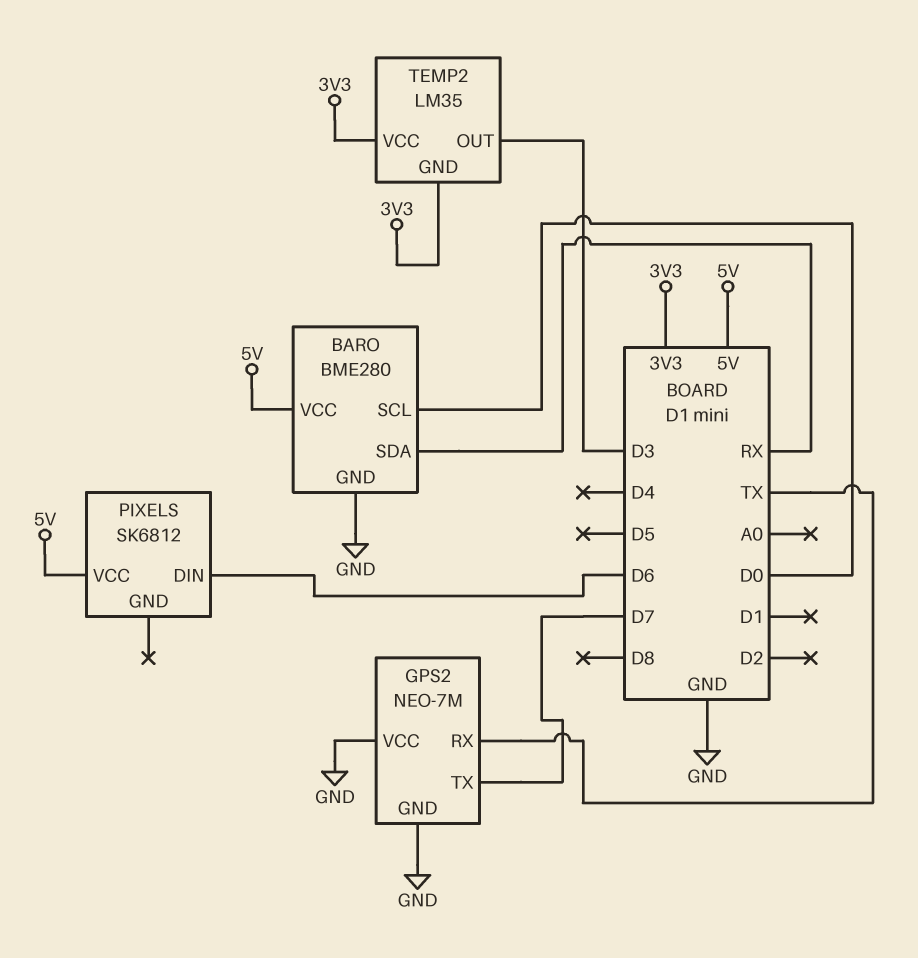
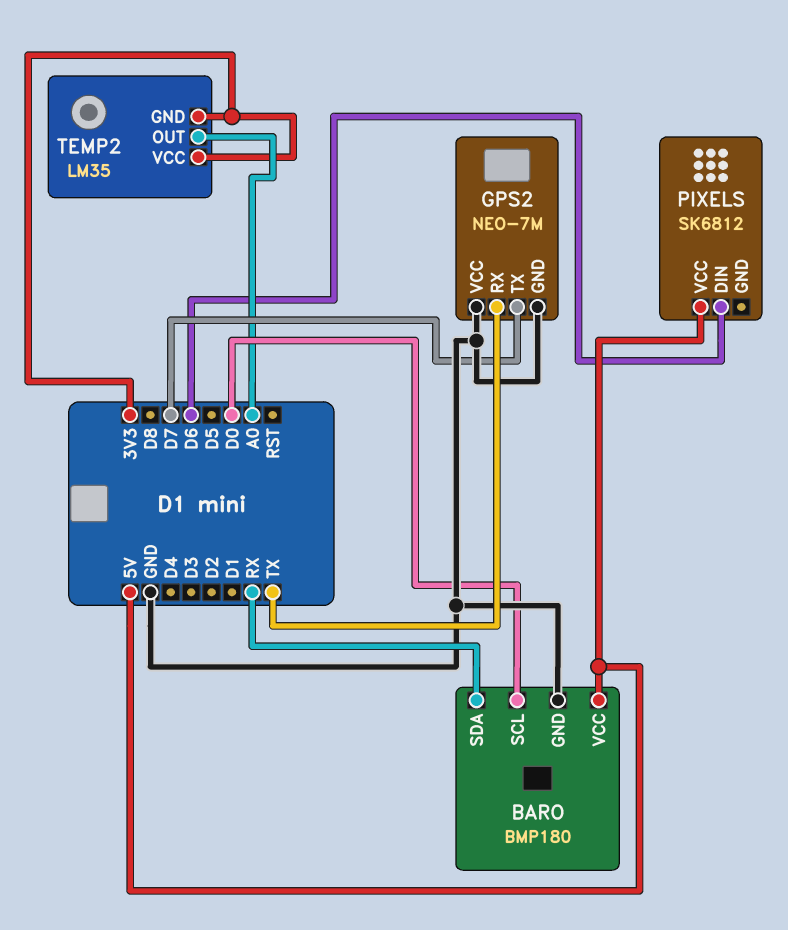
BARO: BME280 -> BMP180
TEMP2 pin OUT: D3 -> A0

